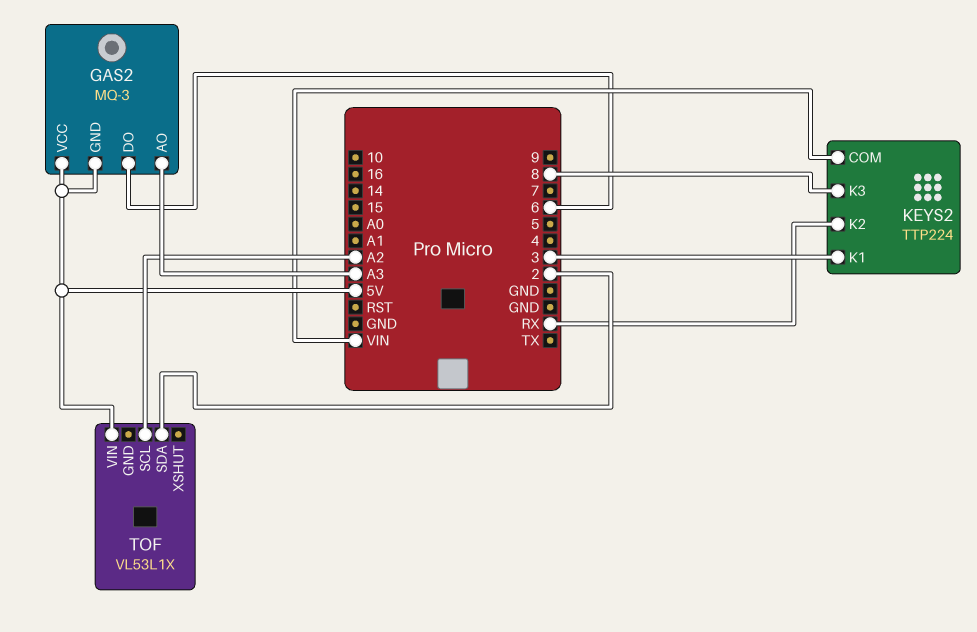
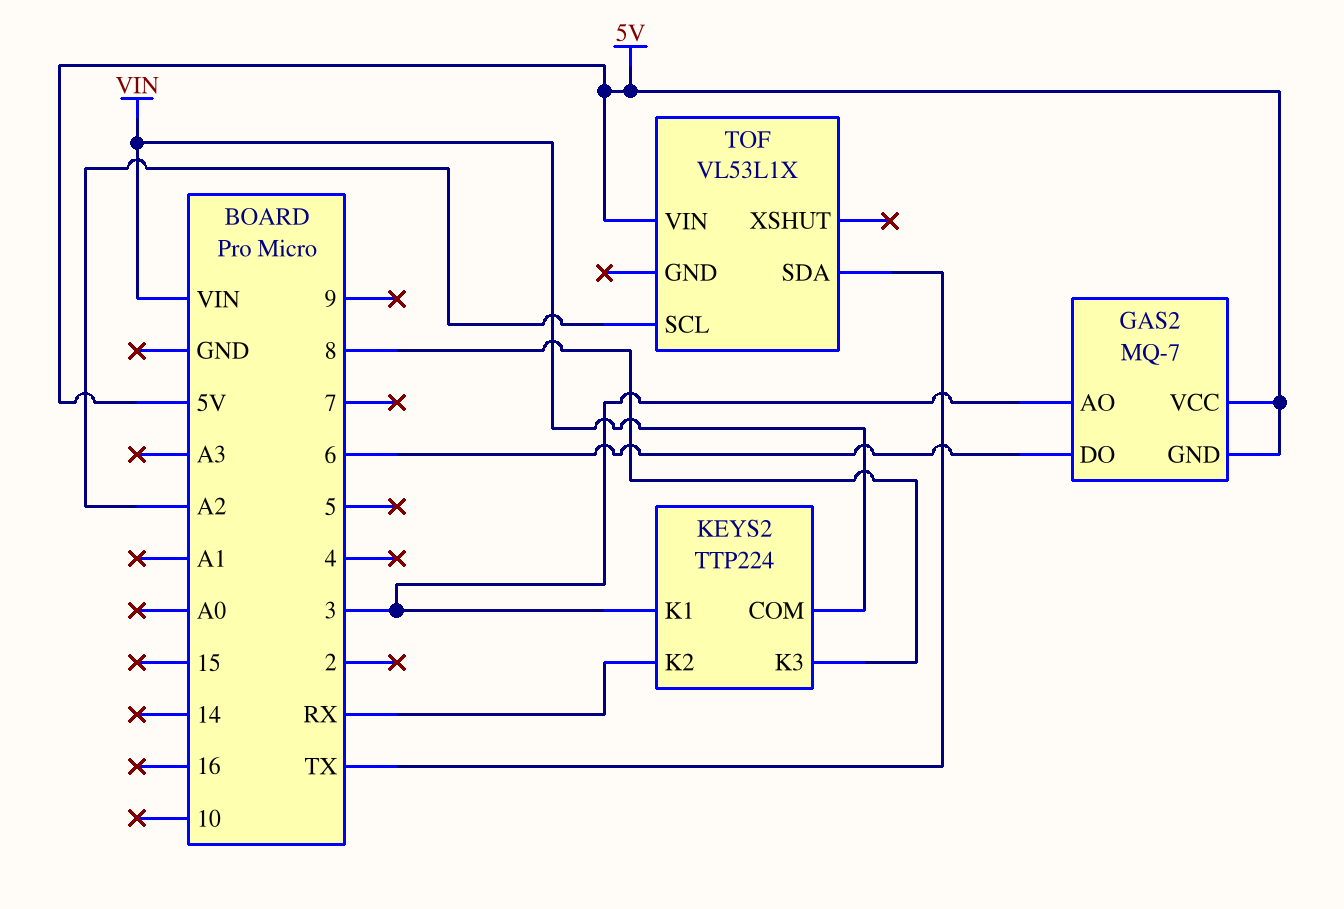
GAS2: MQ-3 -> MQ-7
GAS2 pin AO: A3 -> 3
TOF pin SDA: 2 -> TX

